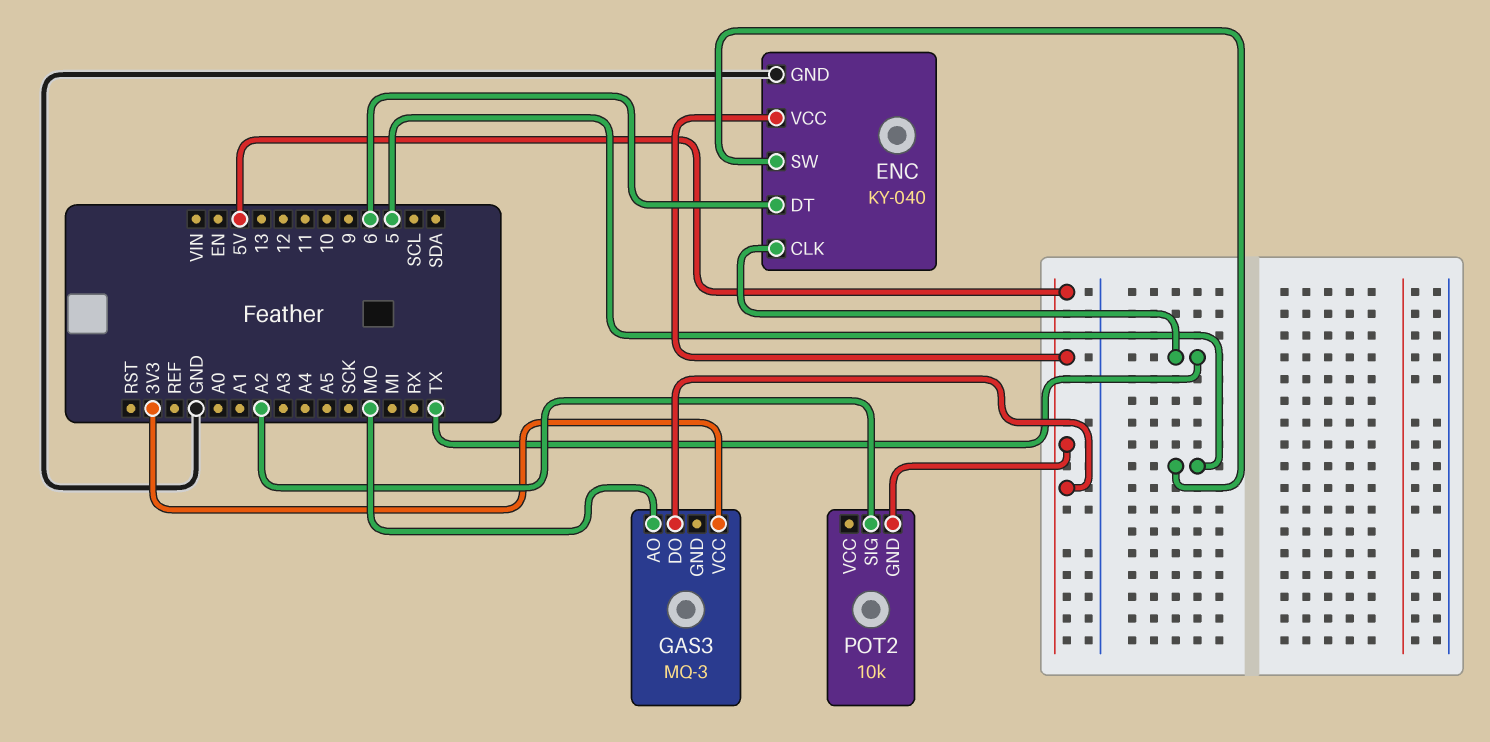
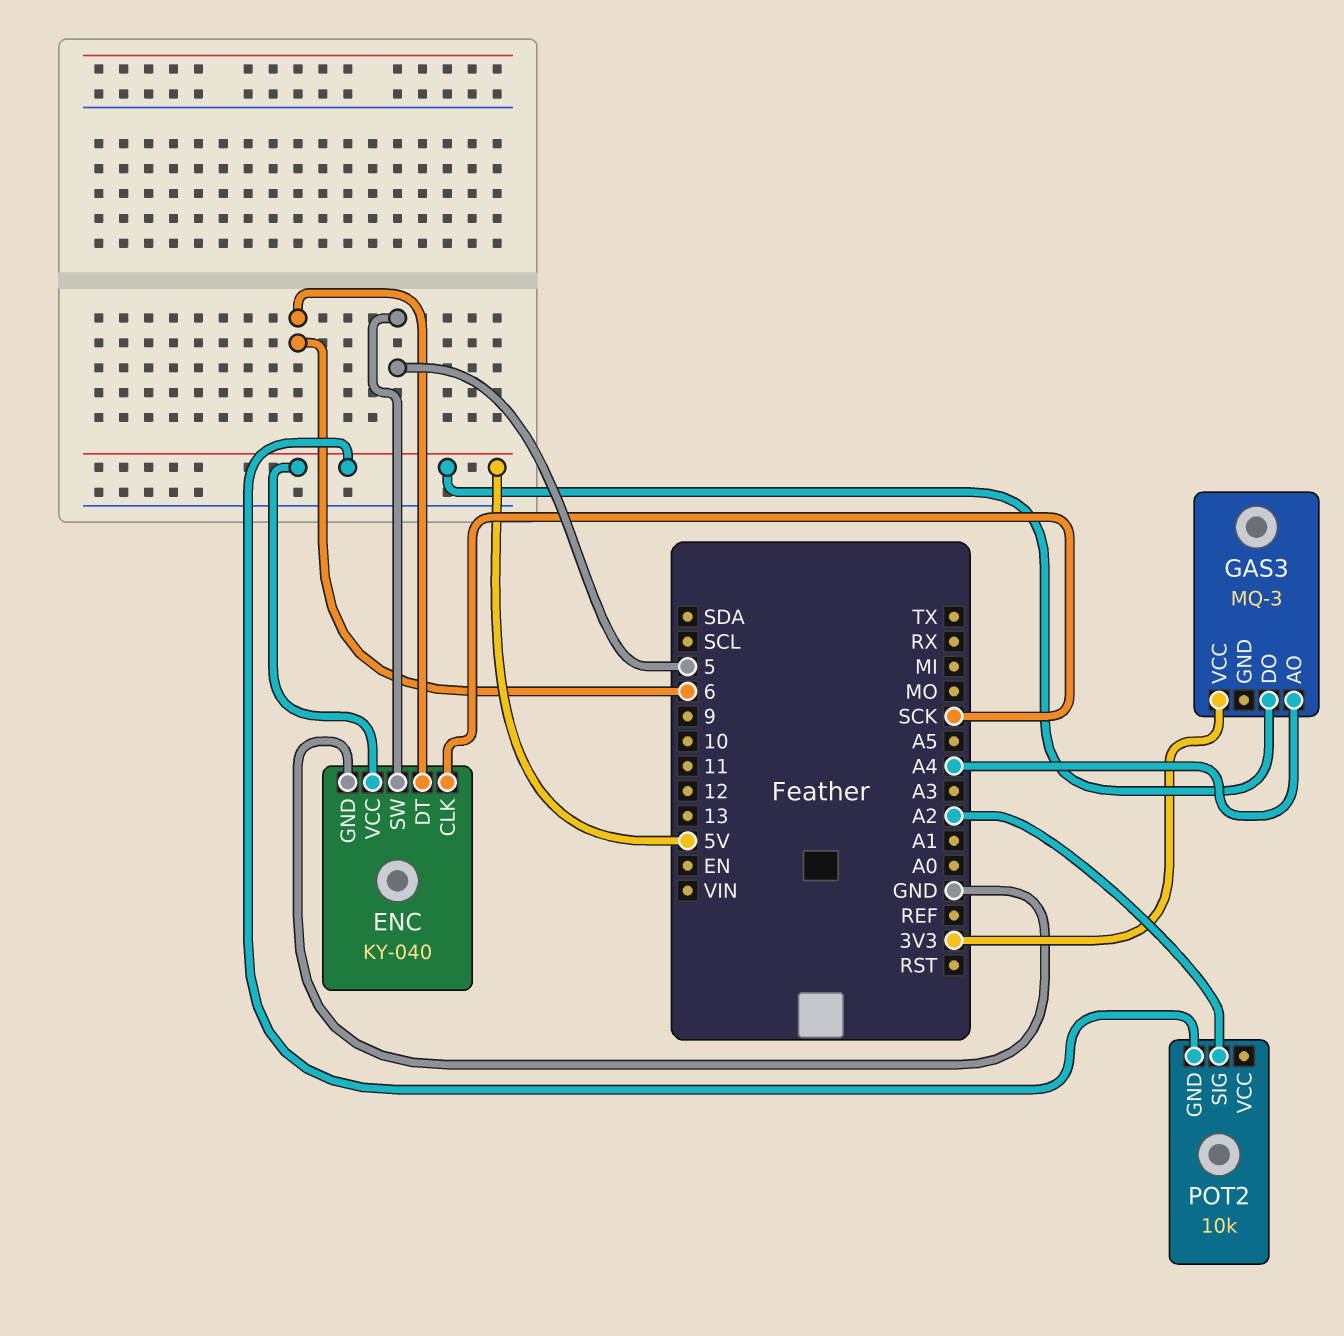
ENC pin CLK: TX -> SCK
GAS3 pin AO: MO -> A4

